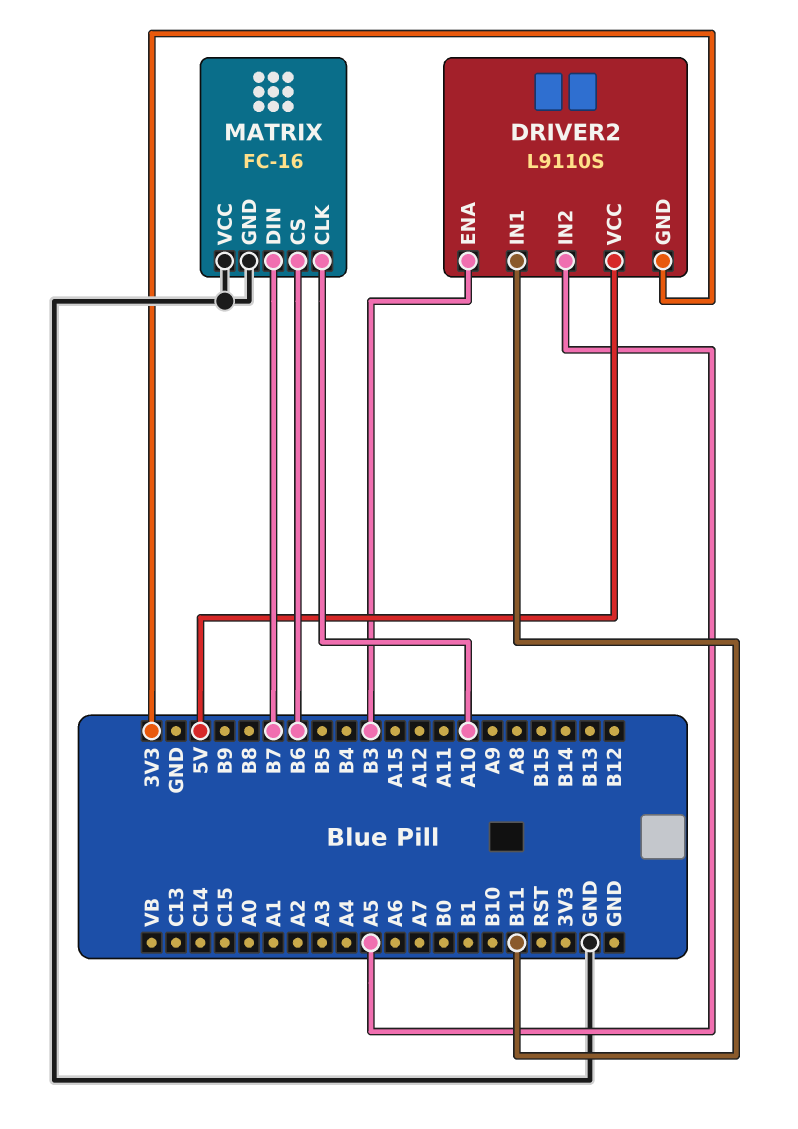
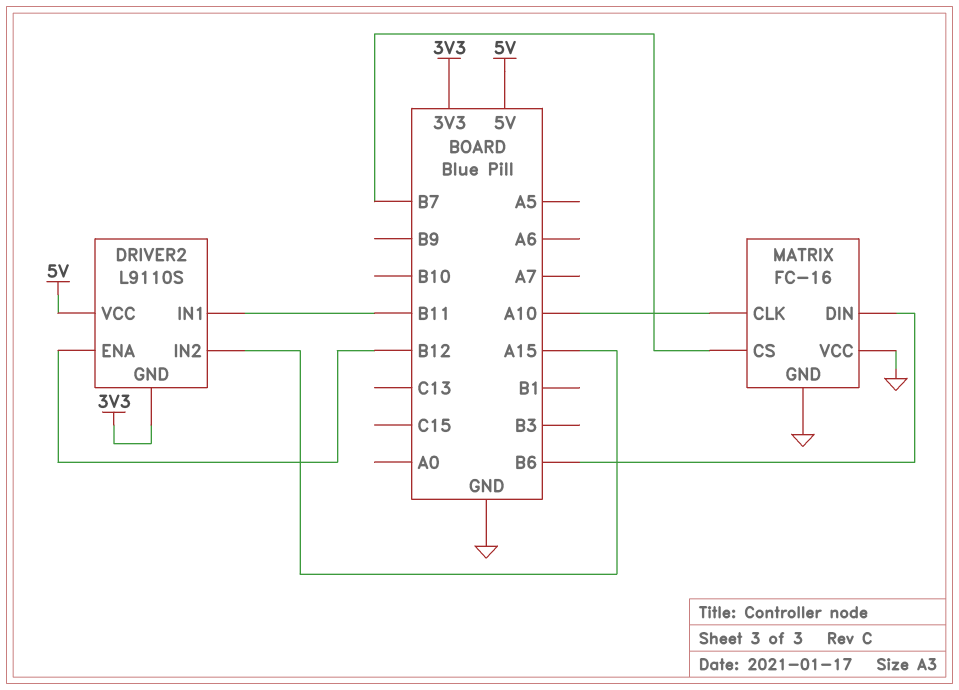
DRIVER2 pin ENA: B3 -> B12
DRIVER2 pin IN2: A5 -> A15
MATRIX pin CS: B6 -> B7
MATRIX pin DIN: B7 -> B6

